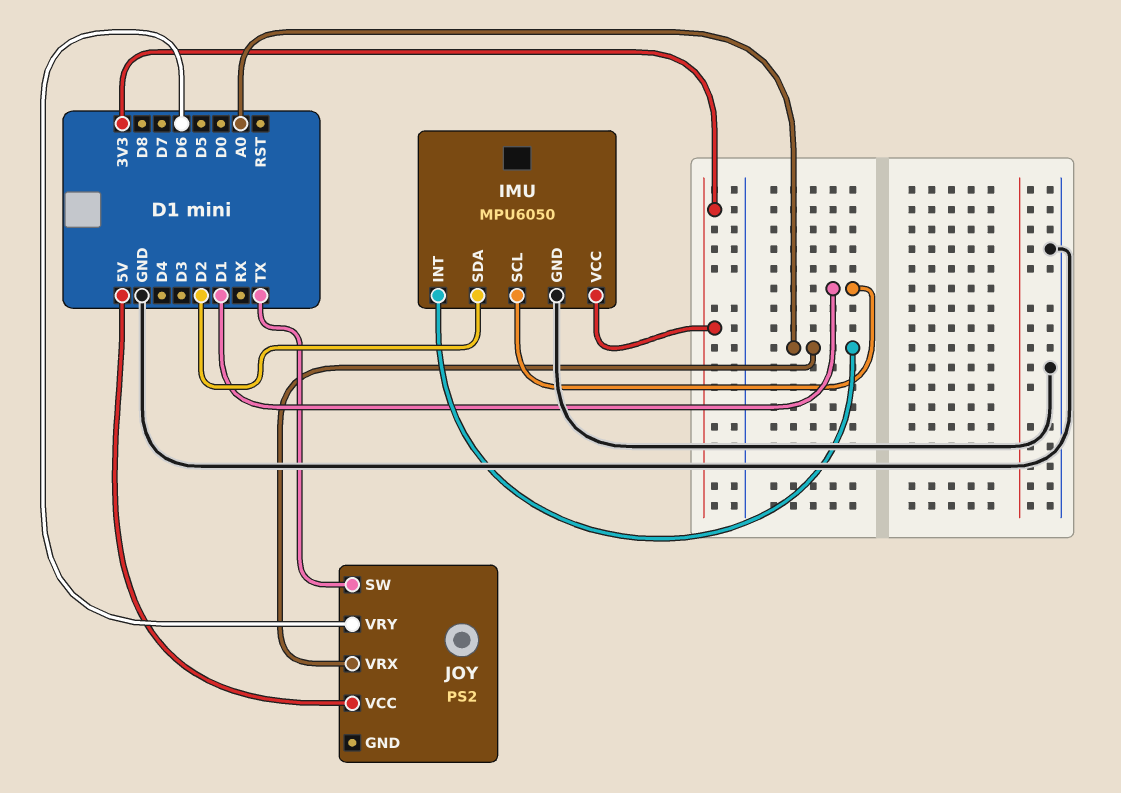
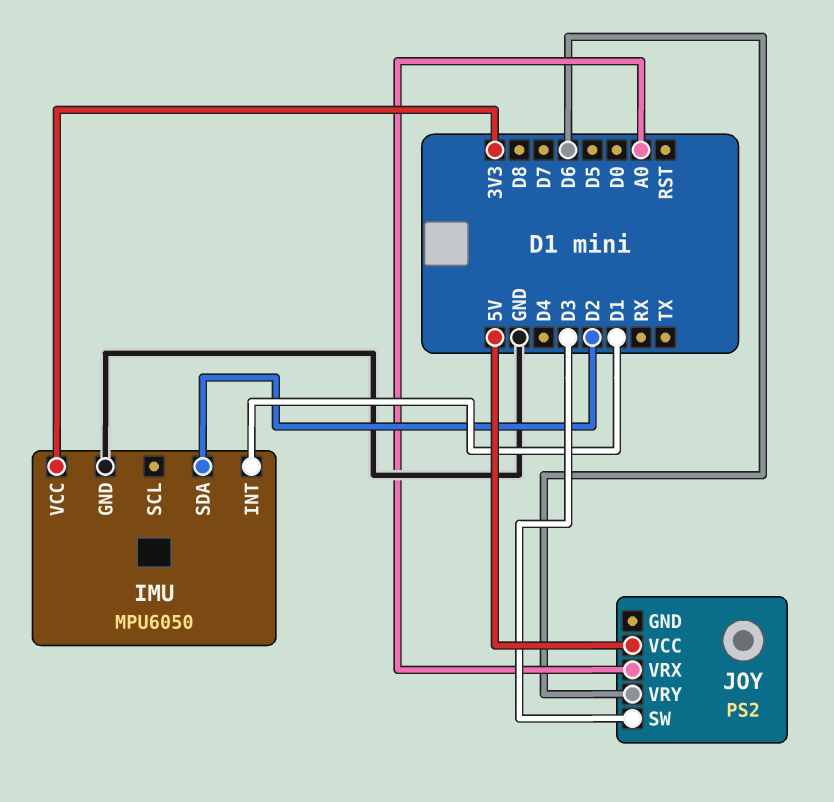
IMU pin INT: A0 -> D1
IMU pin SCL: D1 -> none
JOY pin SW: TX -> D3

